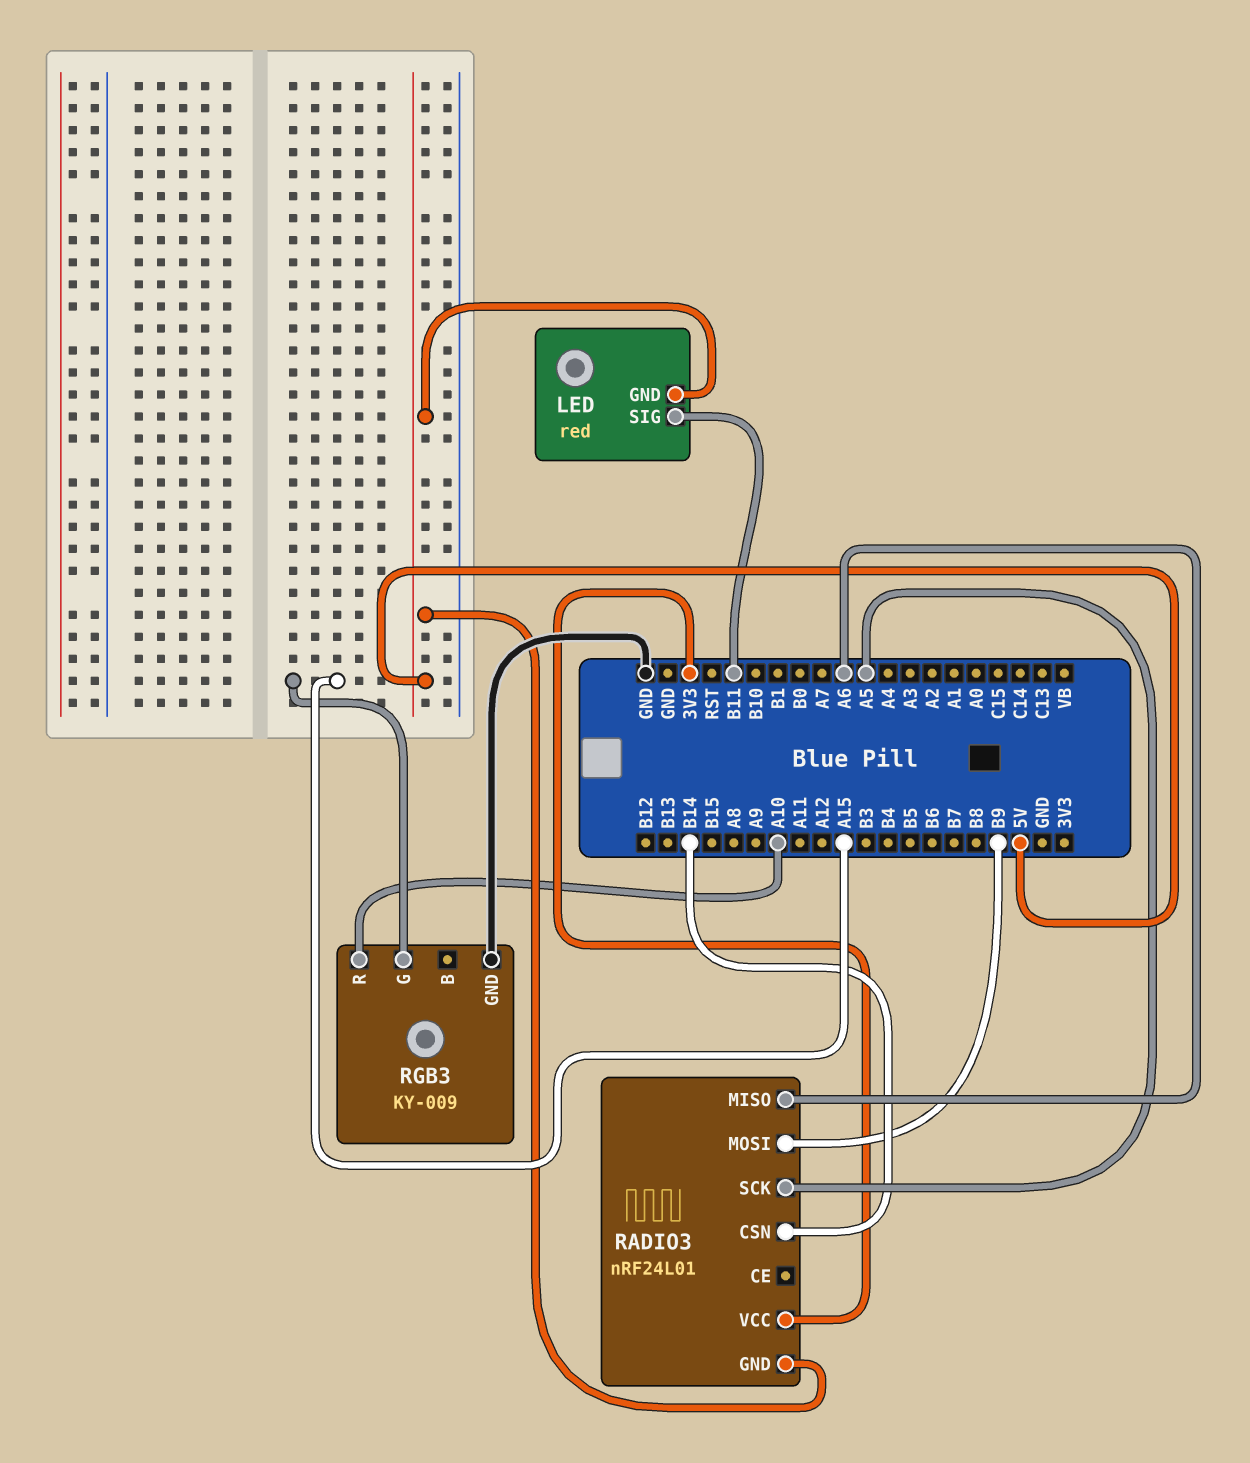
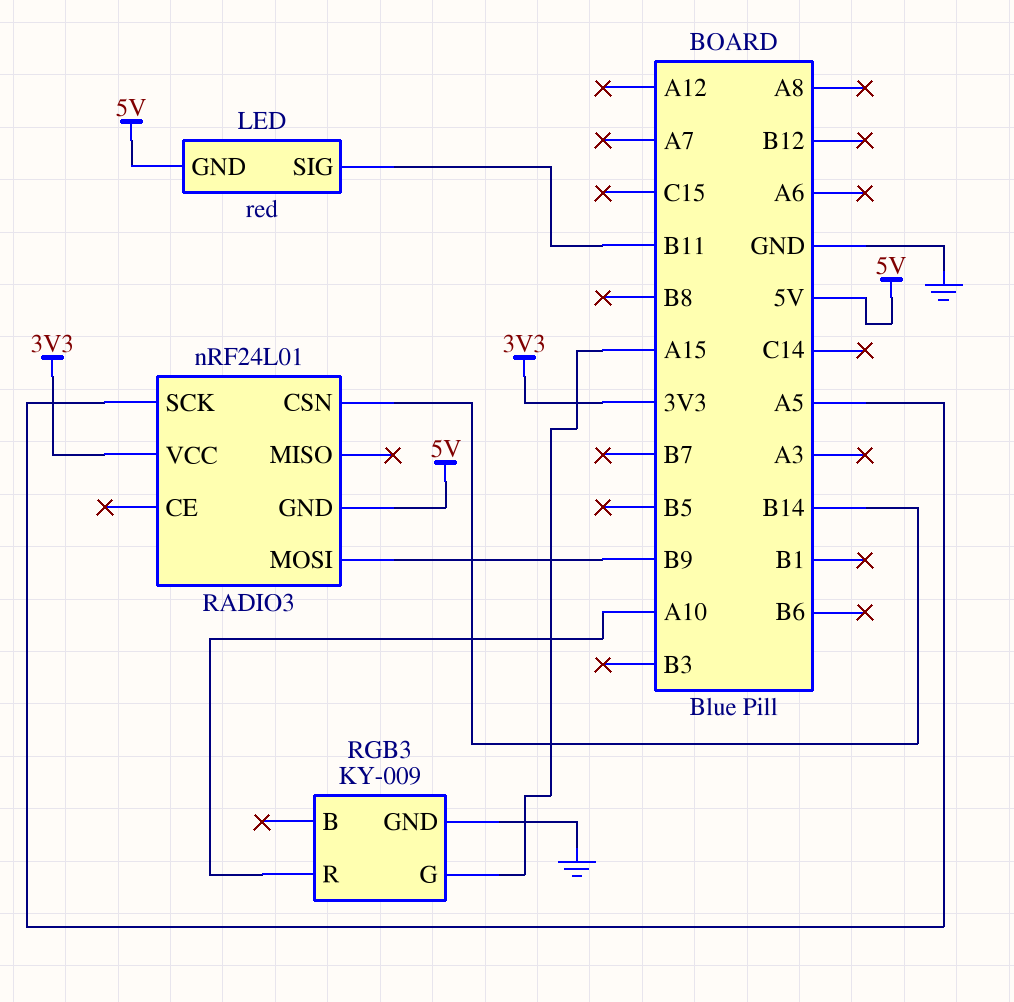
RADIO3 pin MISO: A6 -> none

